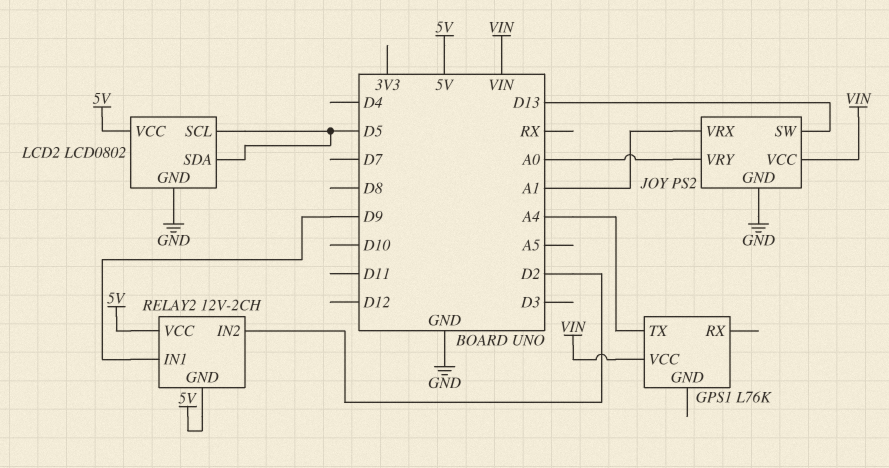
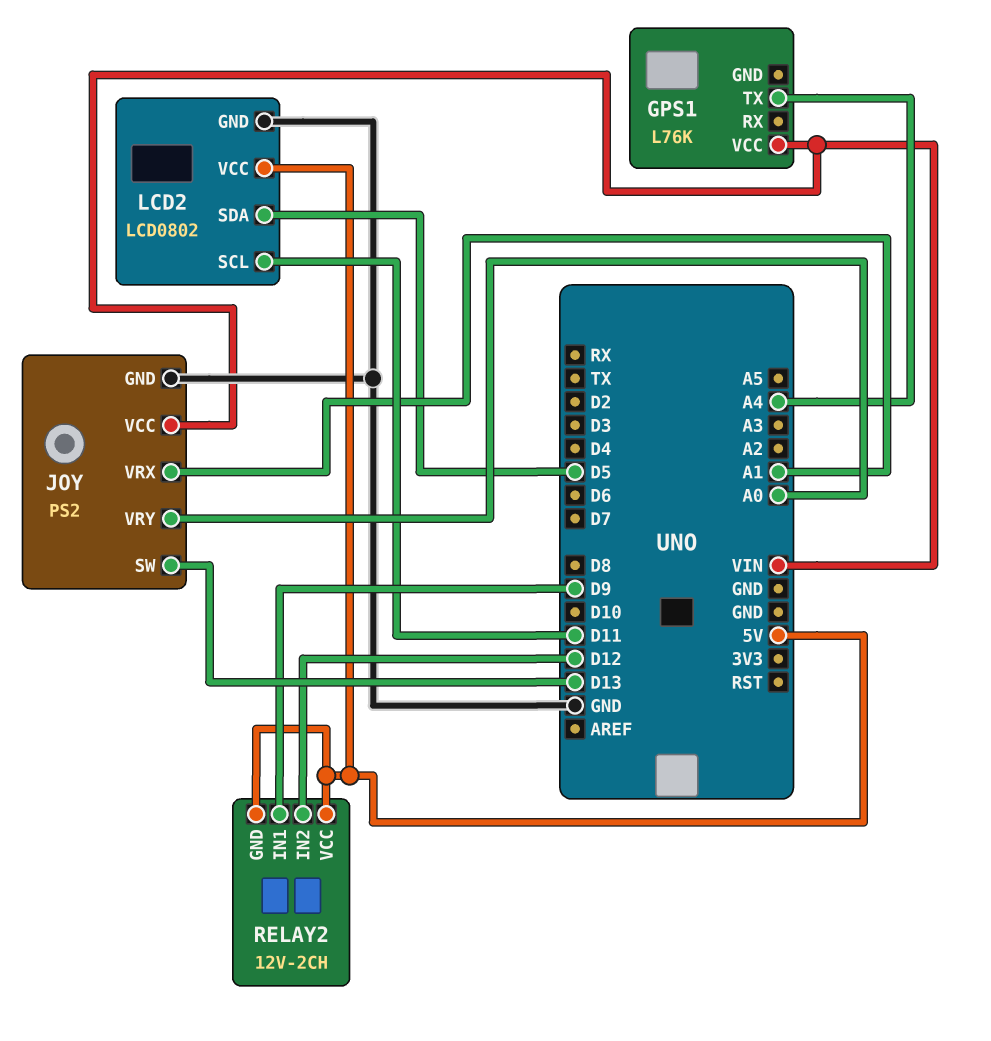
LCD2 pin SCL: D5 -> D11
RELAY2 pin IN2: D2 -> D12

